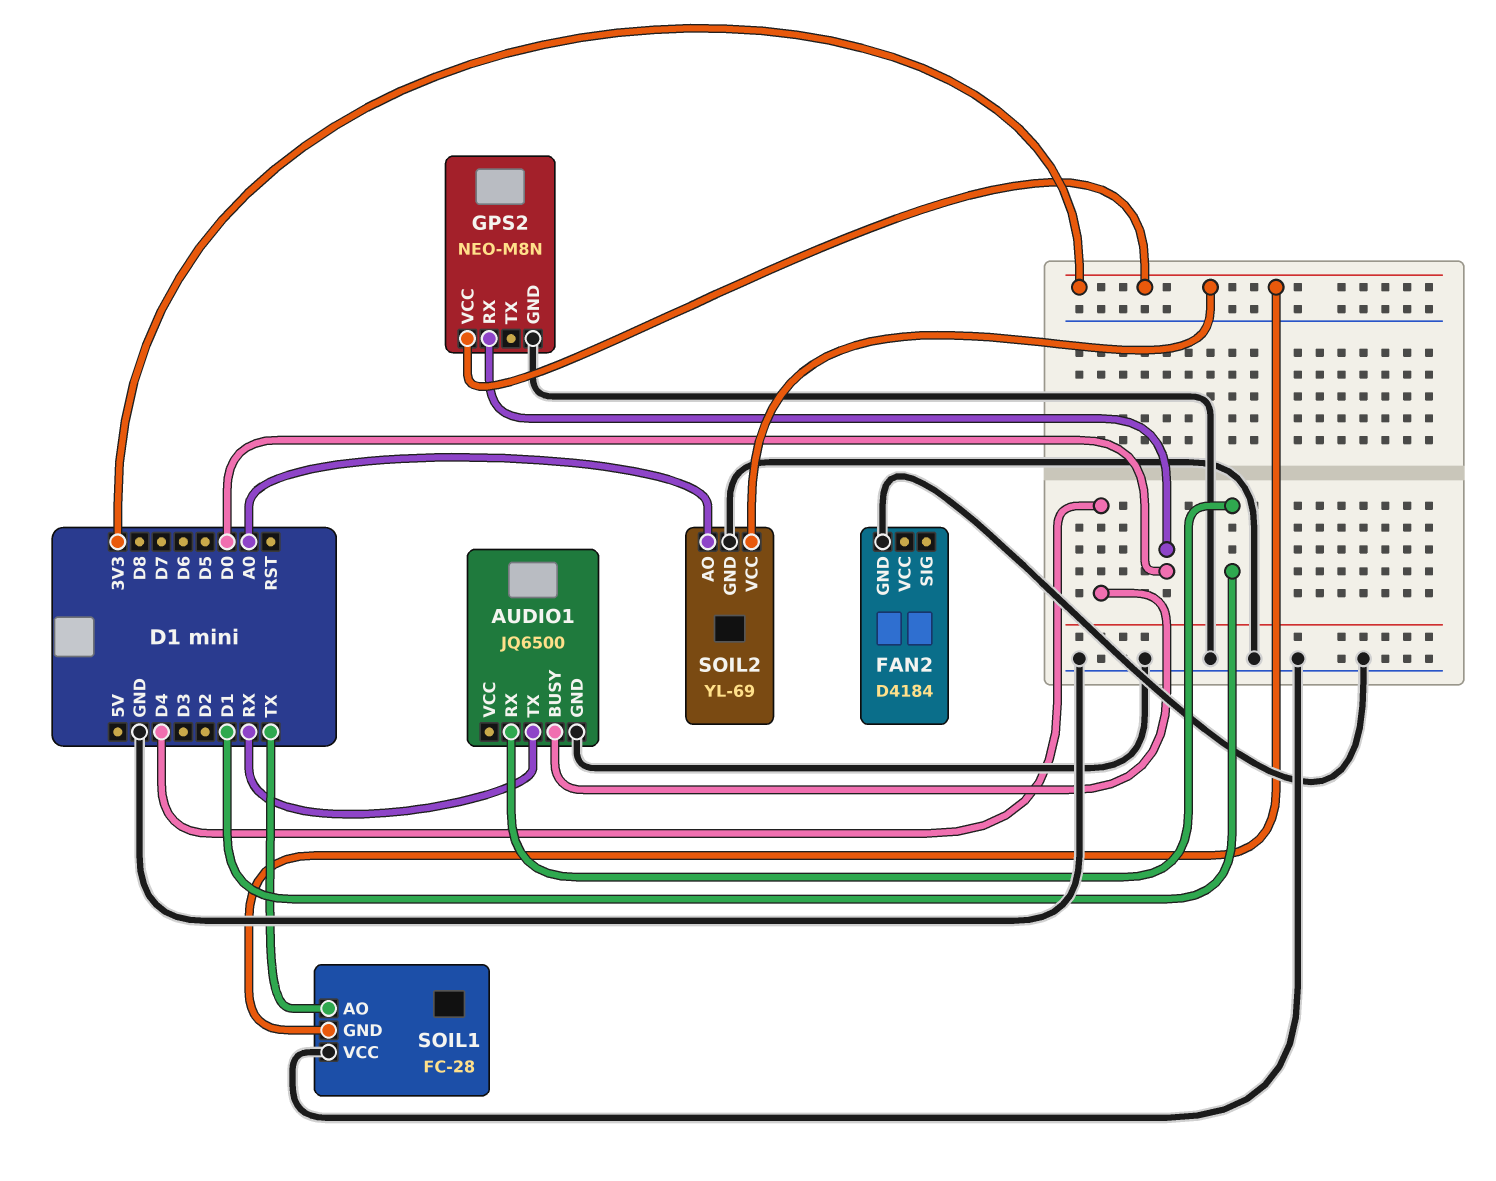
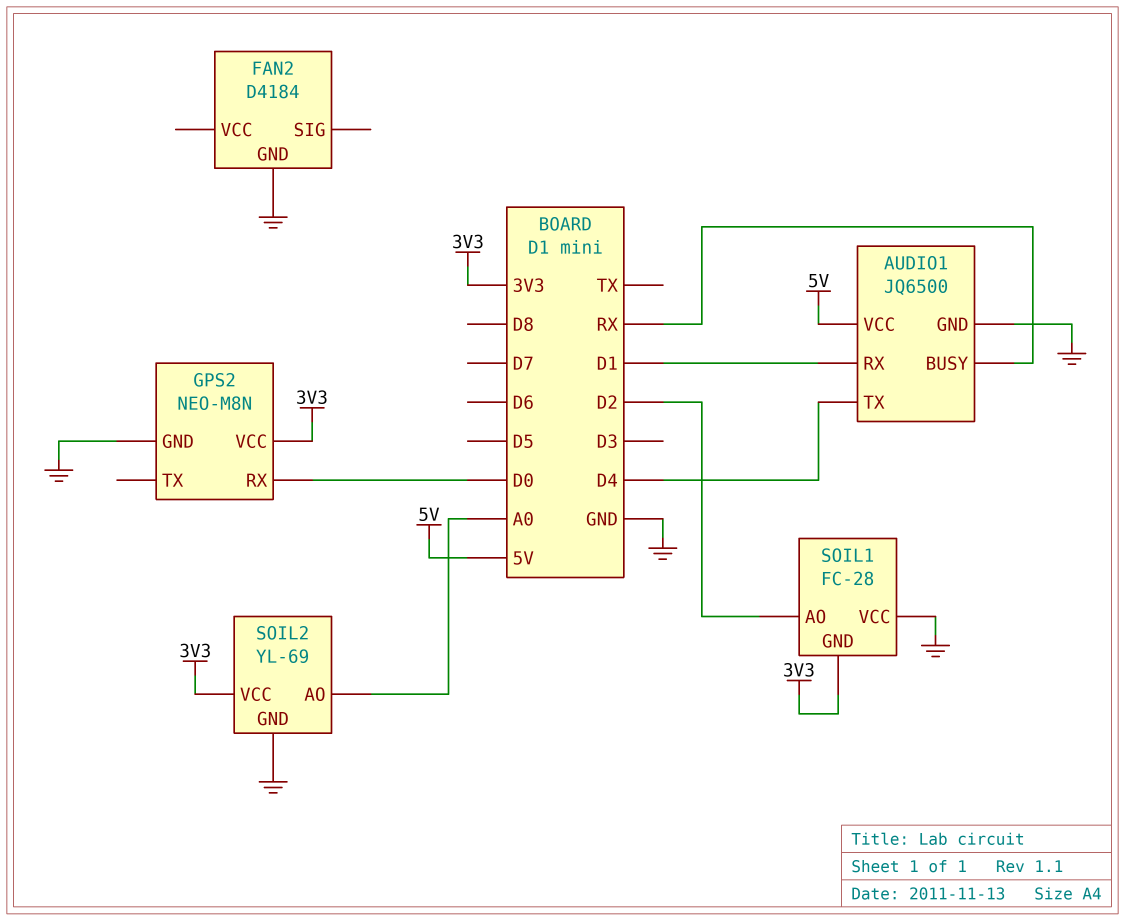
AUDIO1 pin BUSY: D4 -> RX
AUDIO1 pin TX: RX -> D4
AUDIO1 pin VCC: none -> 5V
SOIL1 pin AO: TX -> D2

